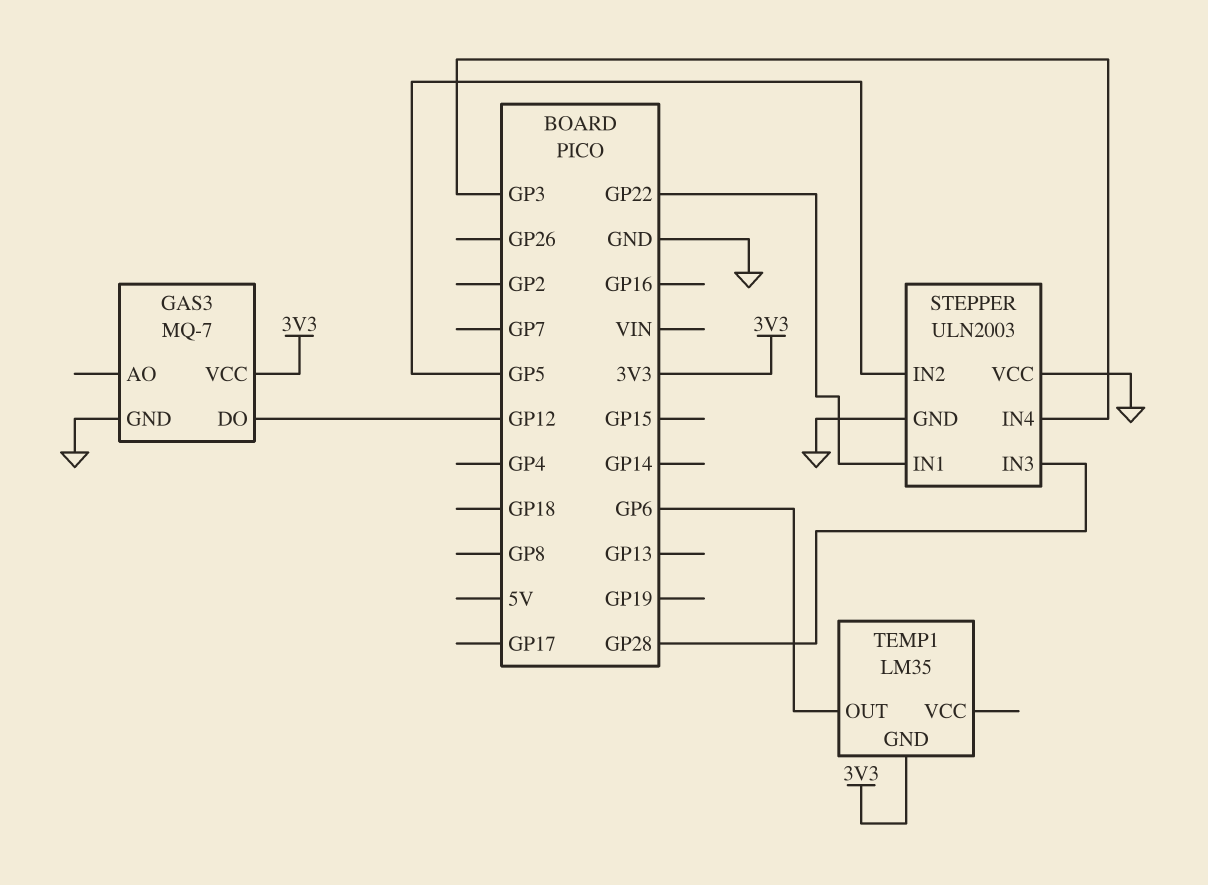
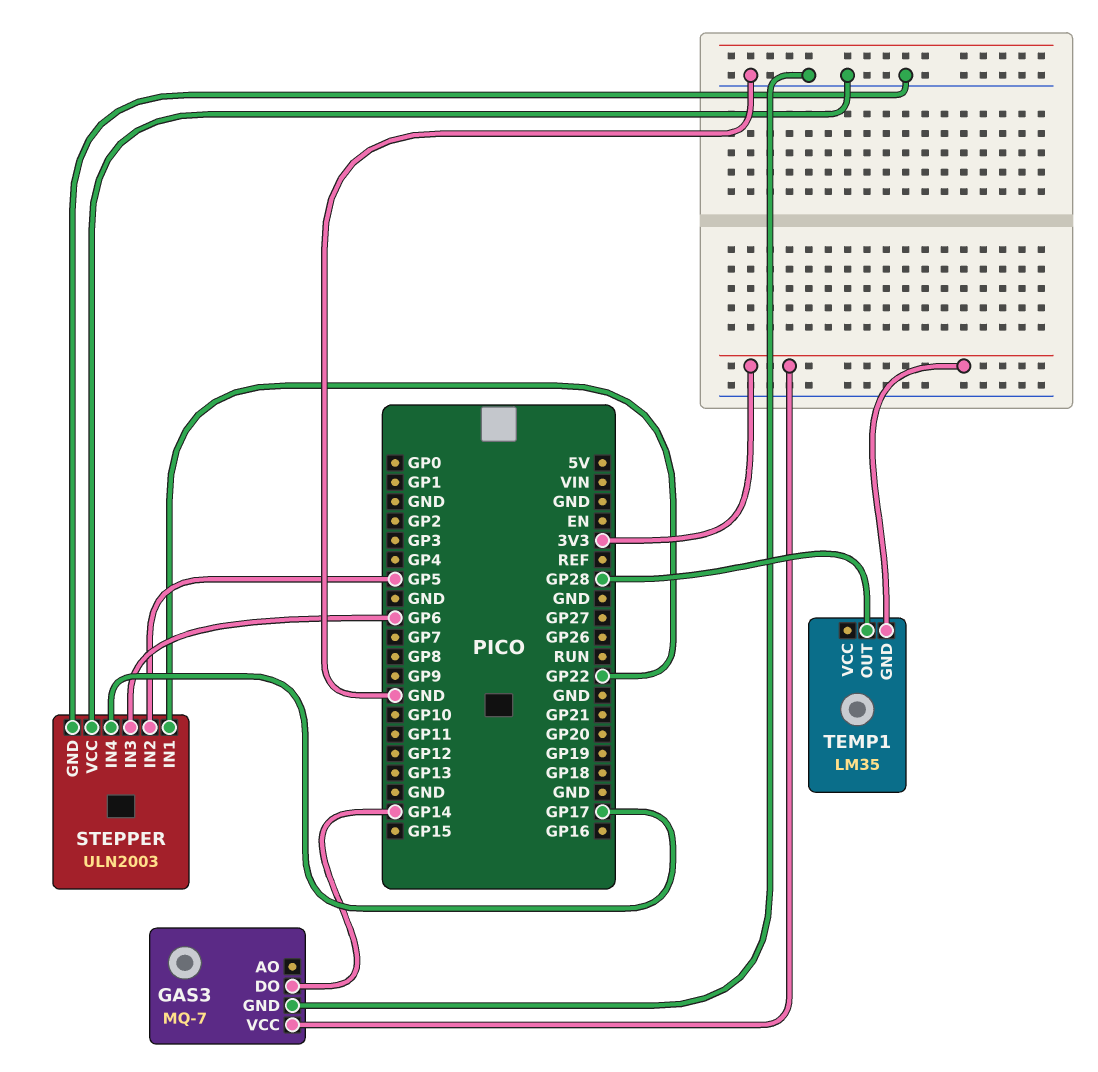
GAS3 pin DO: GP12 -> GP14
STEPPER pin IN3: GP28 -> GP6
STEPPER pin IN4: GP3 -> GP17
TEMP1 pin OUT: GP6 -> GP28

